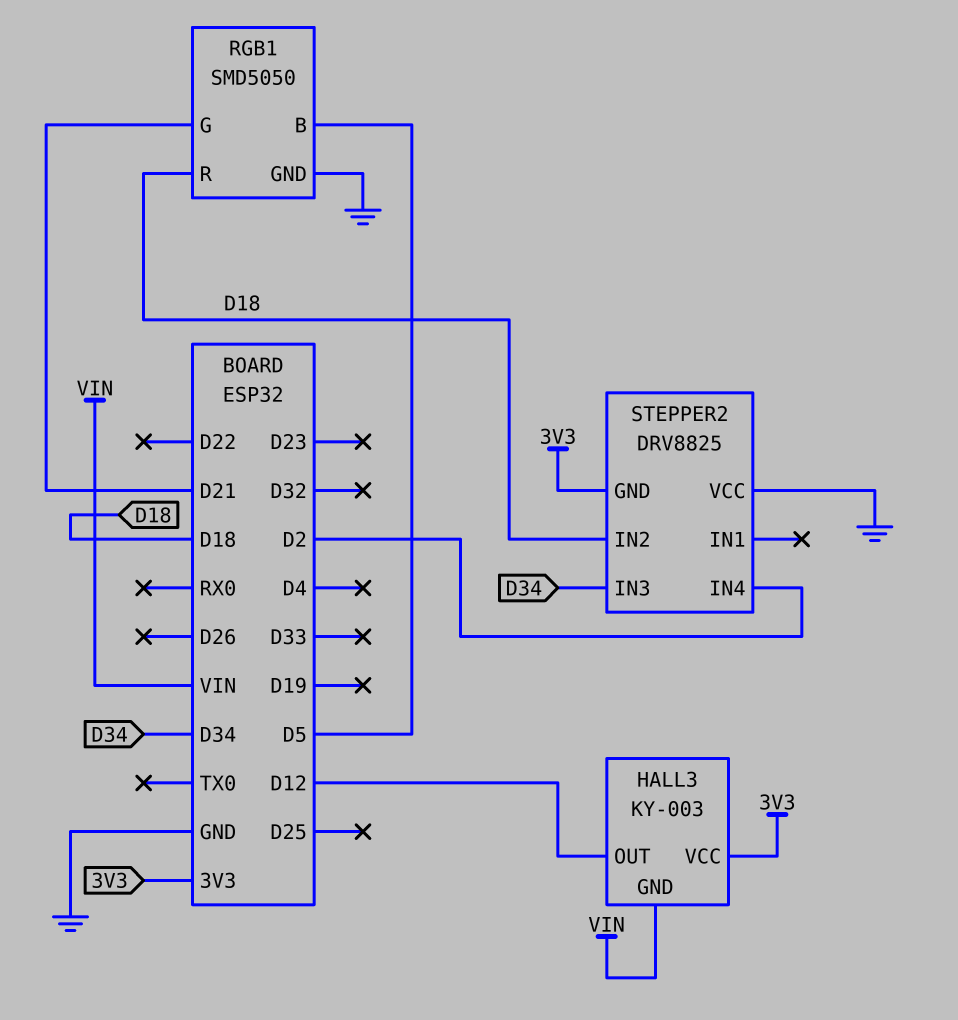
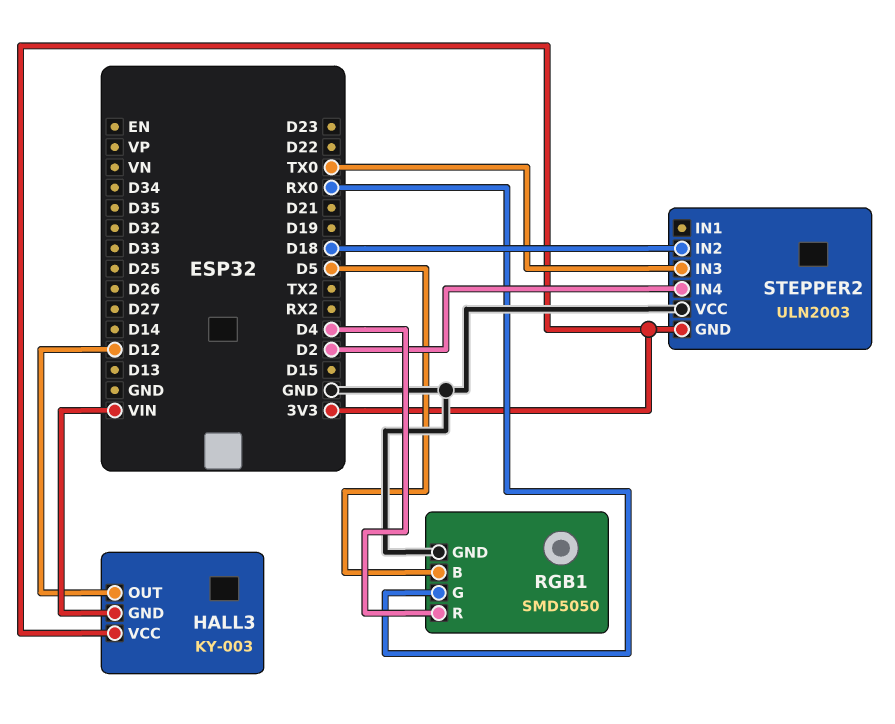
RGB1 pin G: D21 -> RX0
RGB1 pin R: D18 -> D4
STEPPER2: DRV8825 -> ULN2003
STEPPER2 pin IN3: D34 -> TX0

